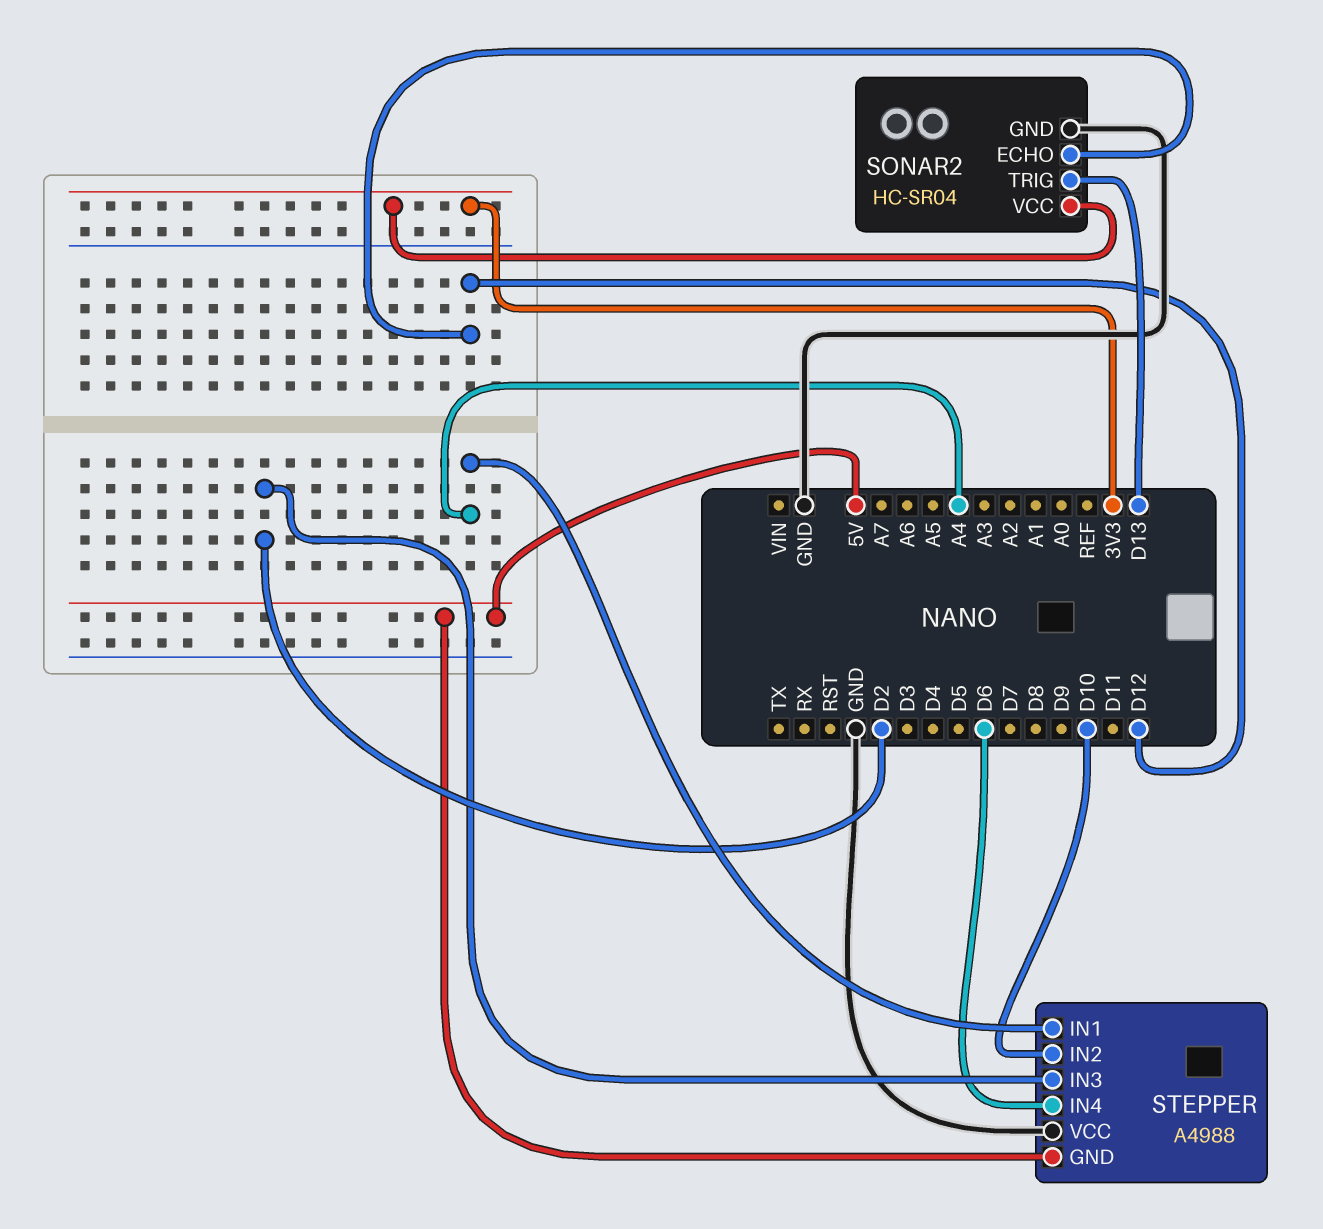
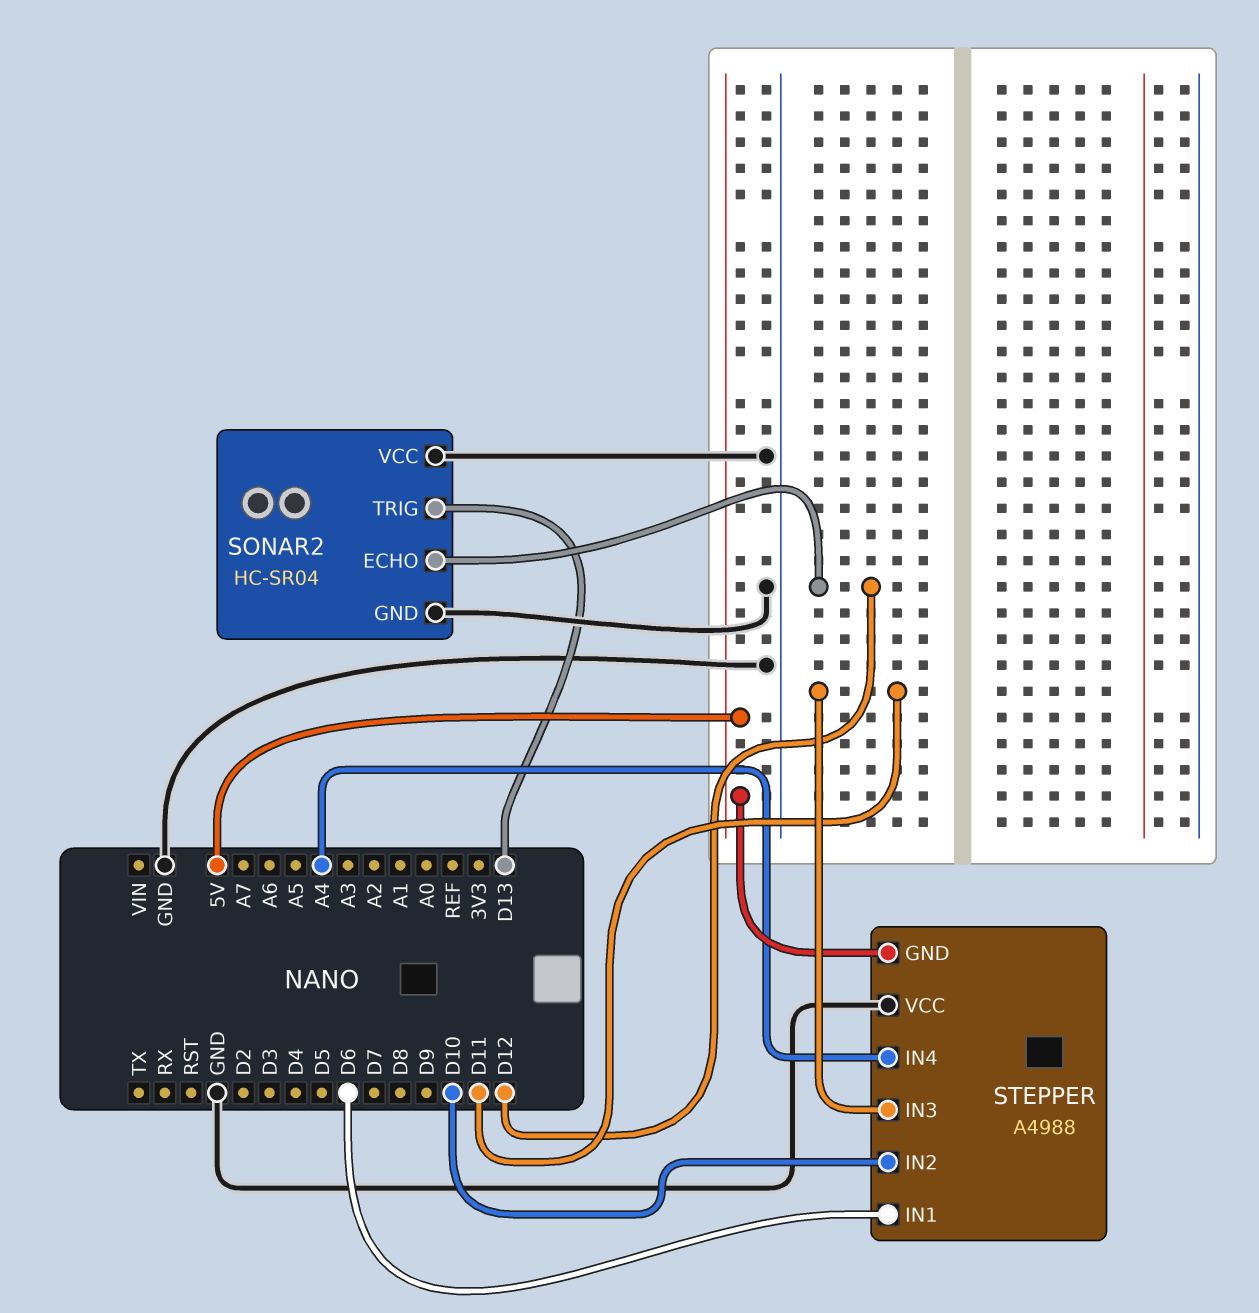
SONAR2 pin VCC: 3V3 -> GND
STEPPER pin IN1: A4 -> D6
STEPPER pin IN3: D2 -> D11
STEPPER pin IN4: D6 -> A4

